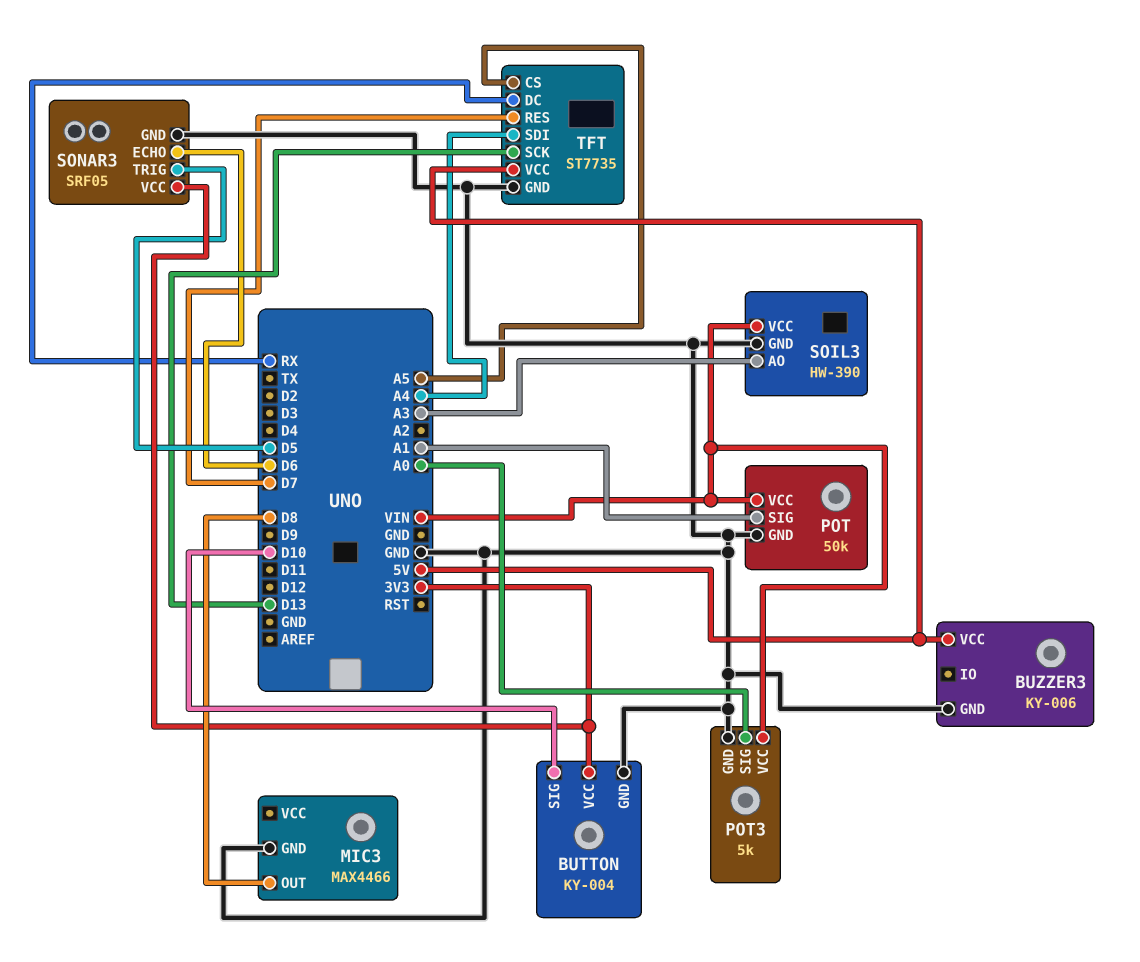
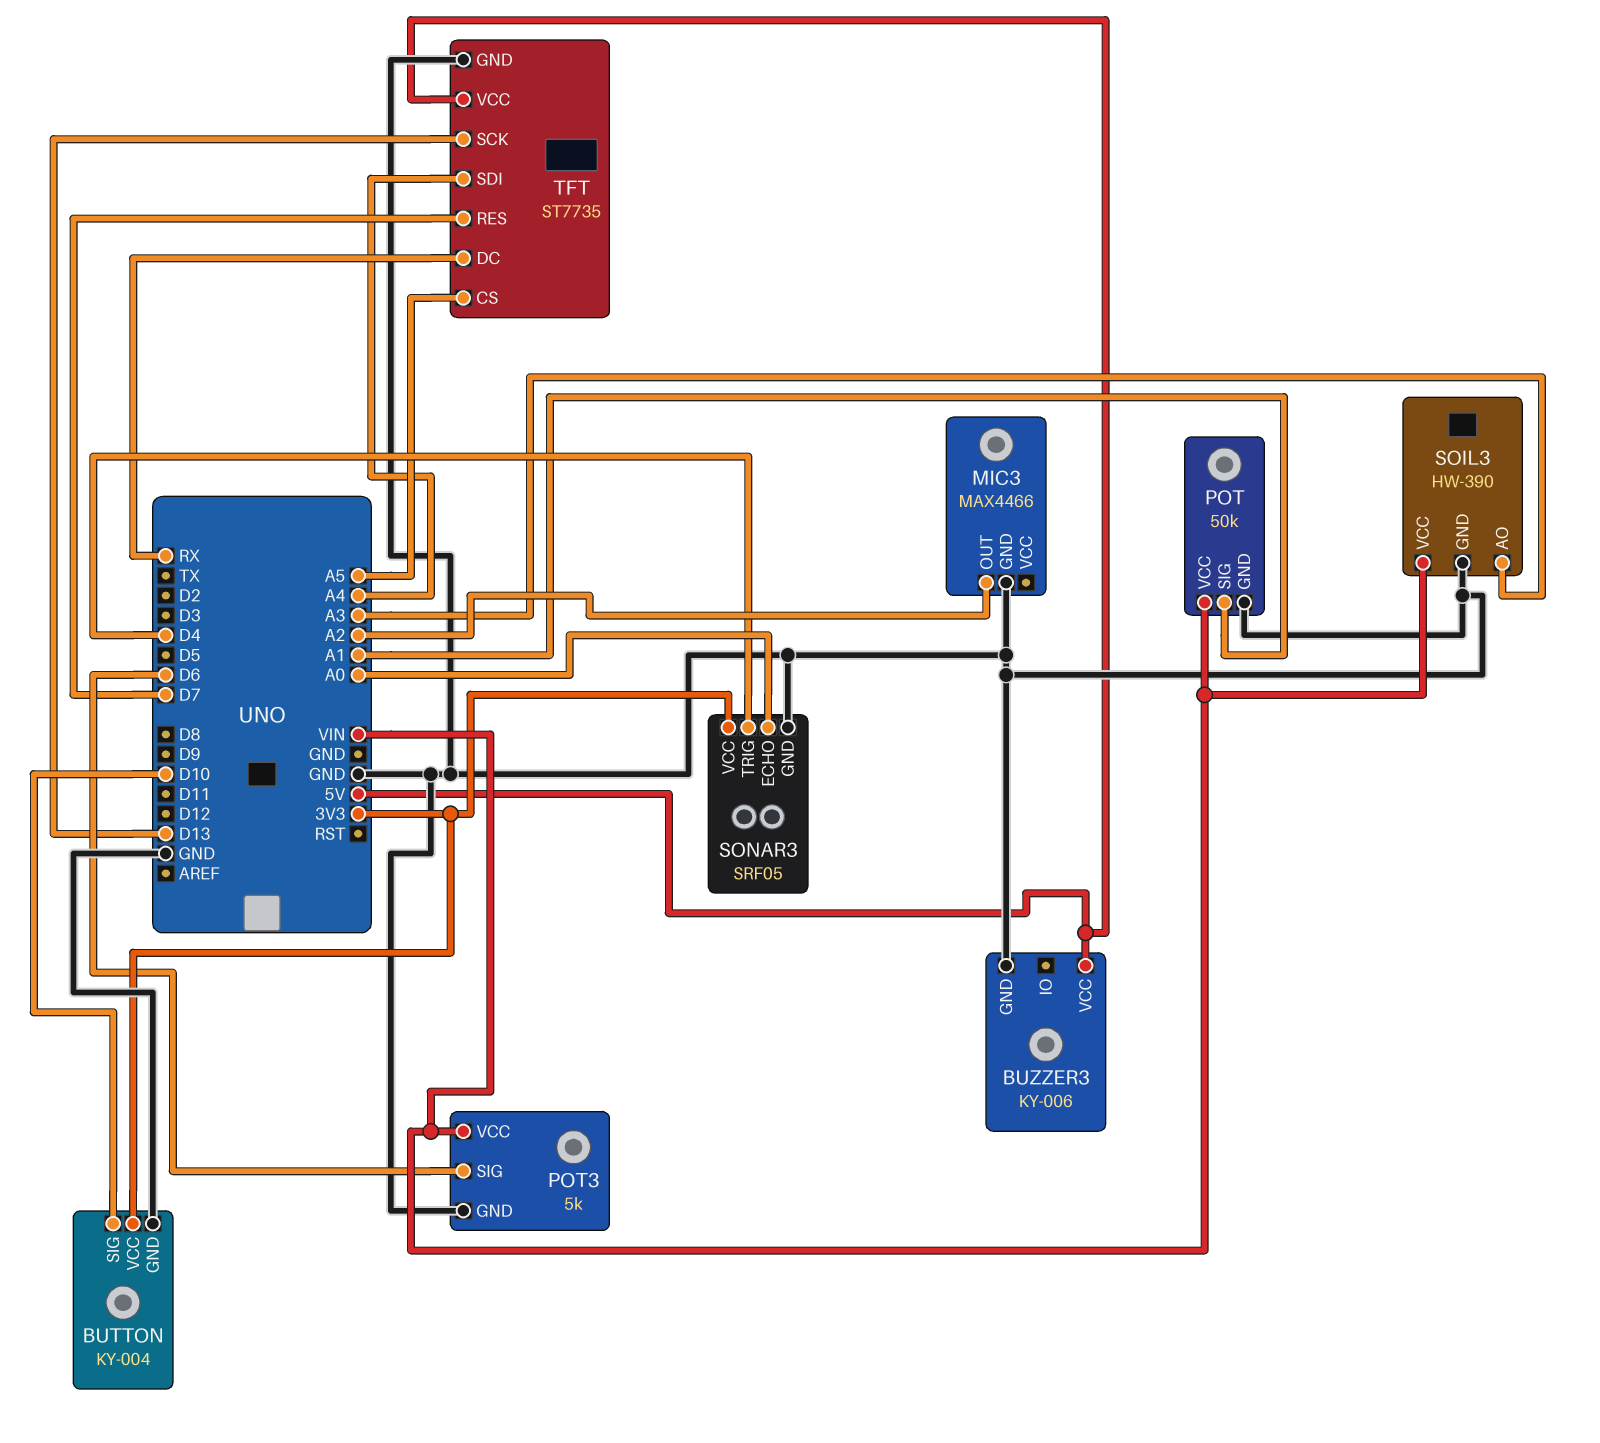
MIC3 pin OUT: D8 -> A2
POT3 pin SIG: A0 -> D6
SONAR3 pin ECHO: D6 -> A0
SONAR3 pin TRIG: D5 -> D4

